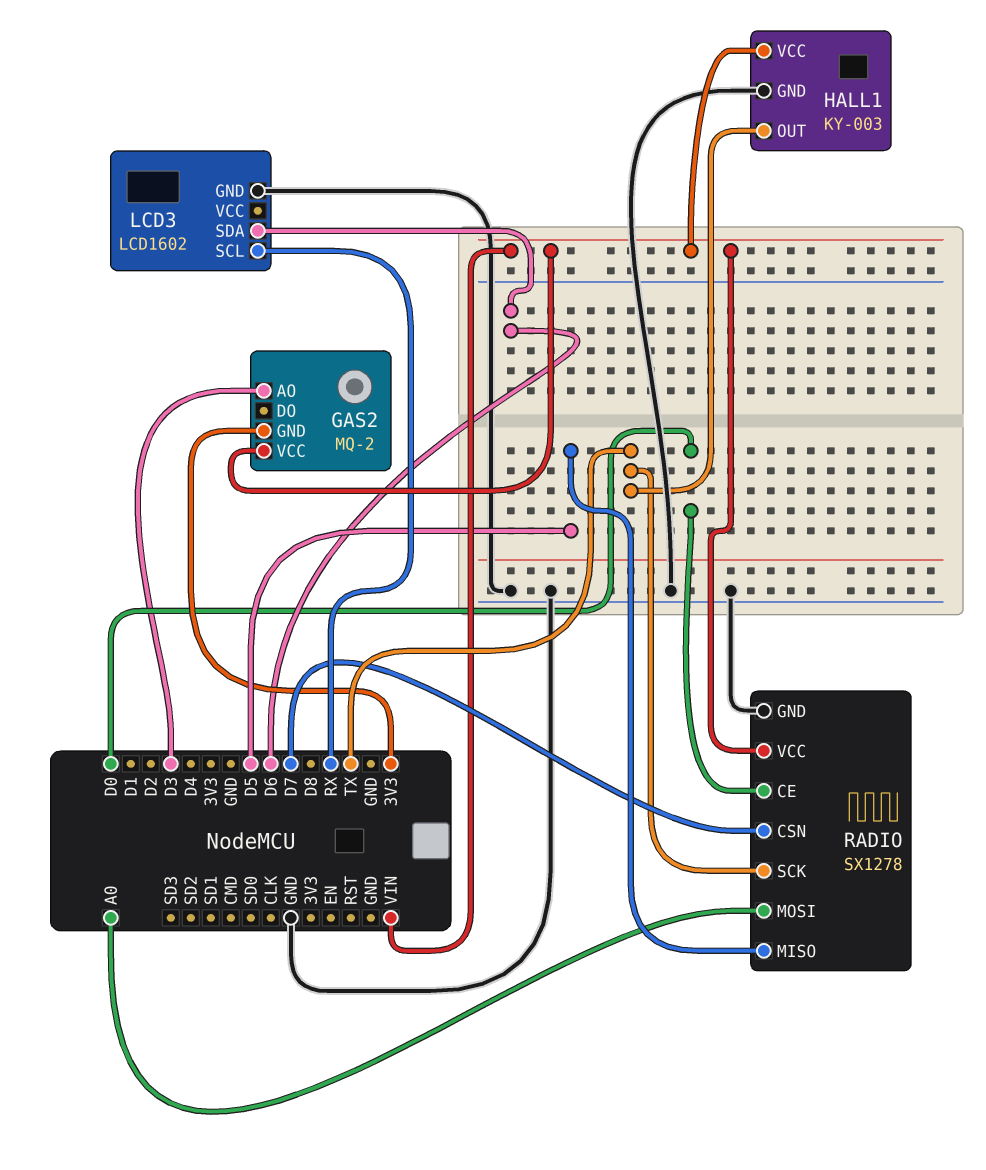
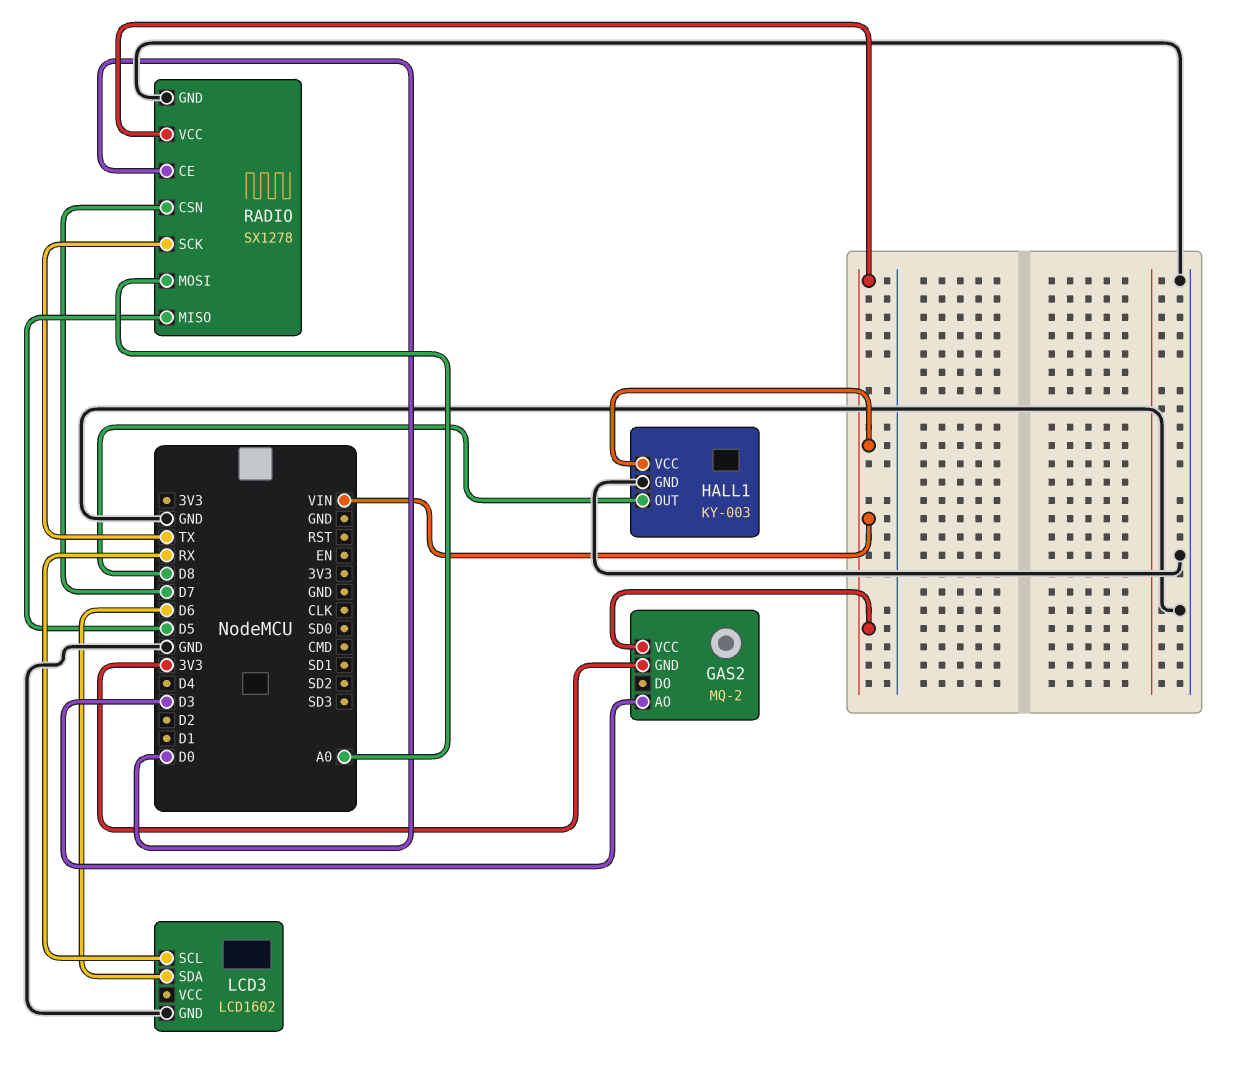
HALL1 pin OUT: TX -> D8

